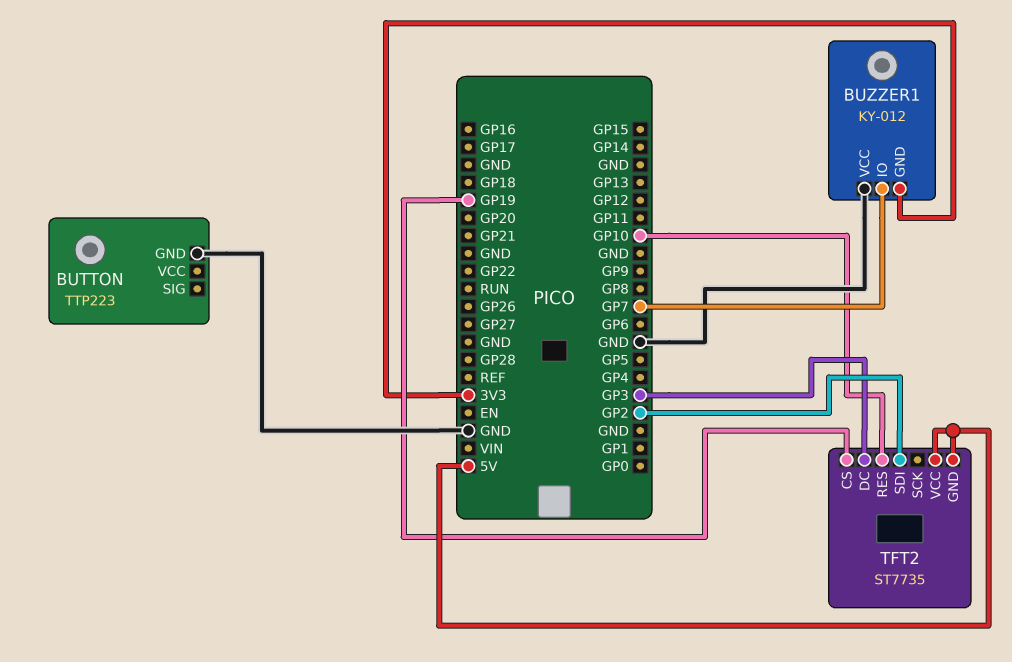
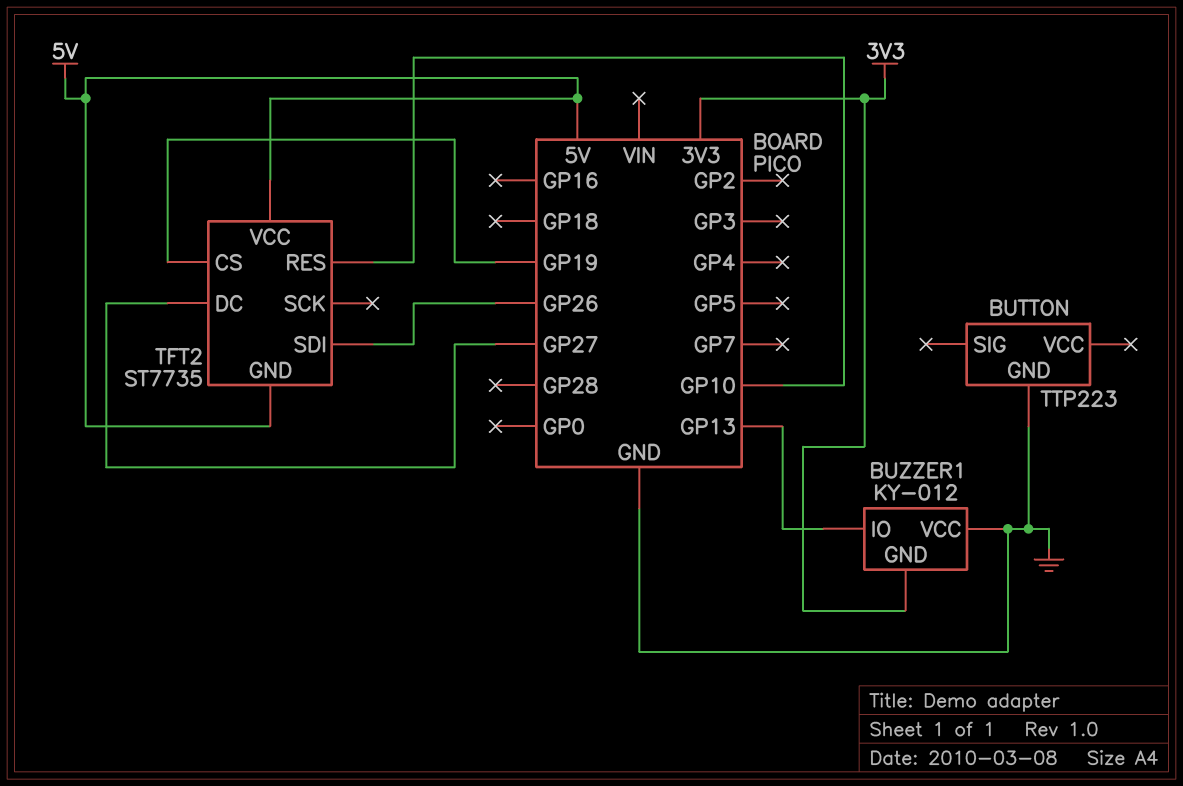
BUZZER1 pin IO: GP7 -> GP13
TFT2 pin DC: GP3 -> GP27
TFT2 pin SDI: GP2 -> GP26

